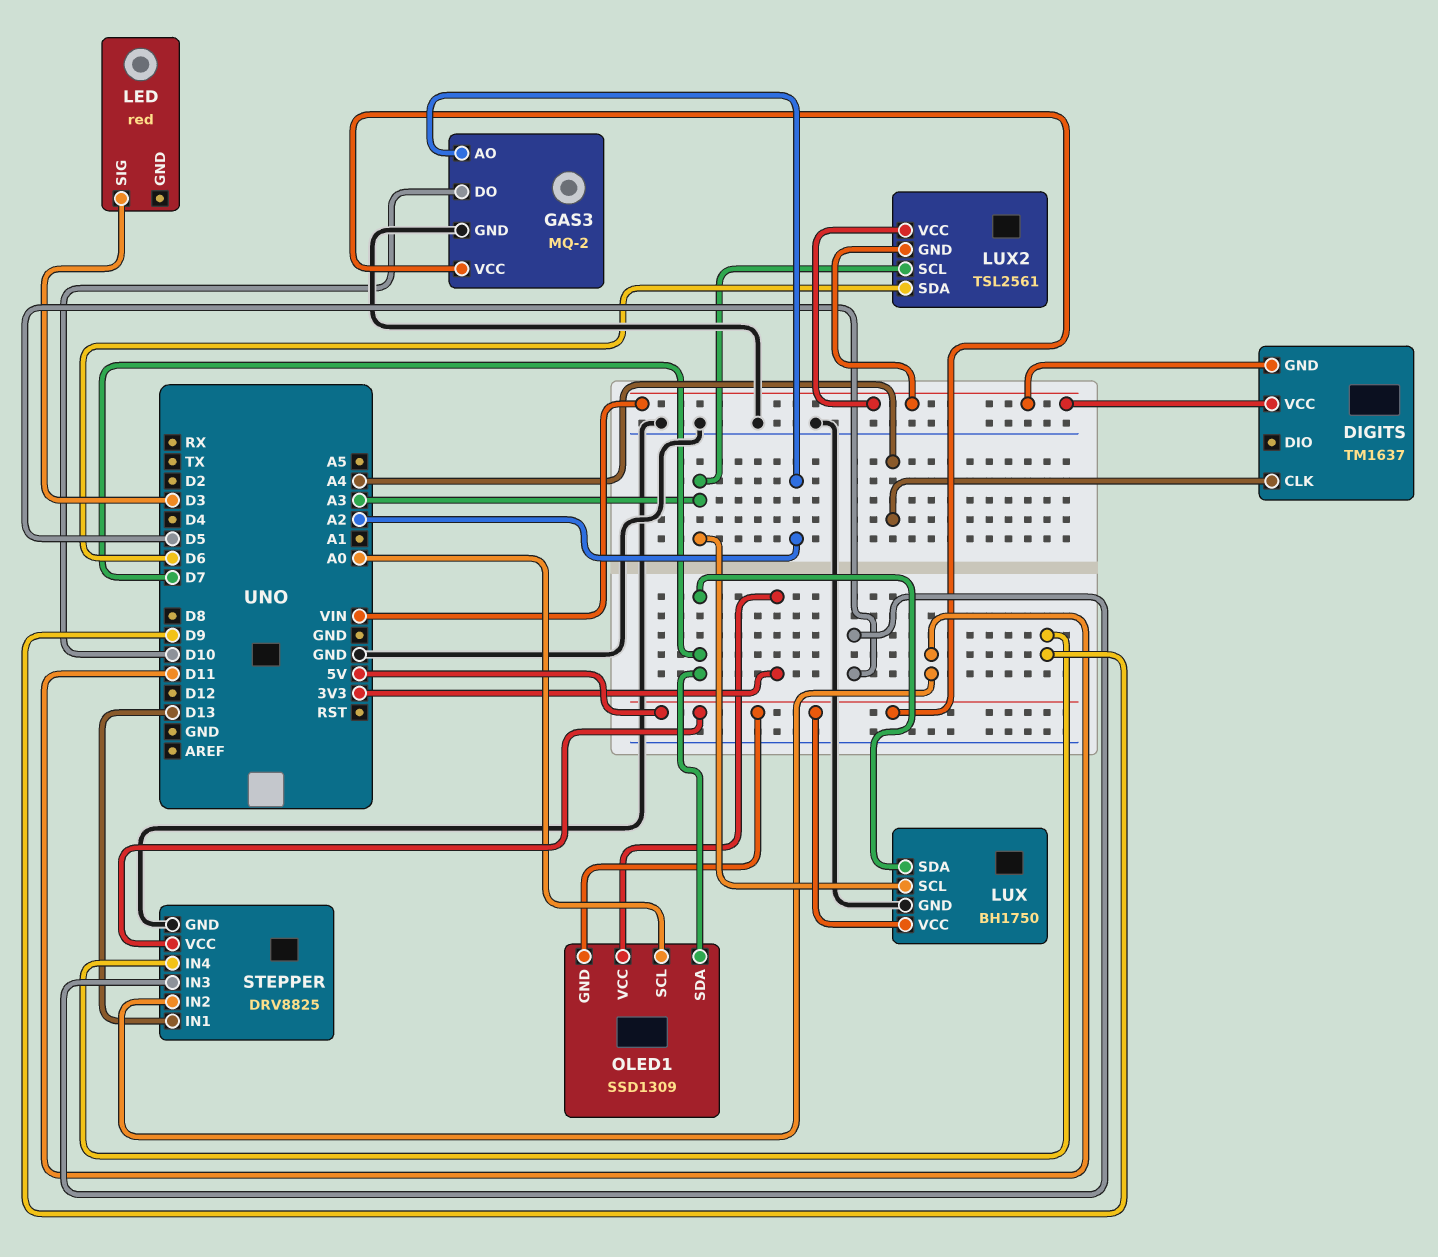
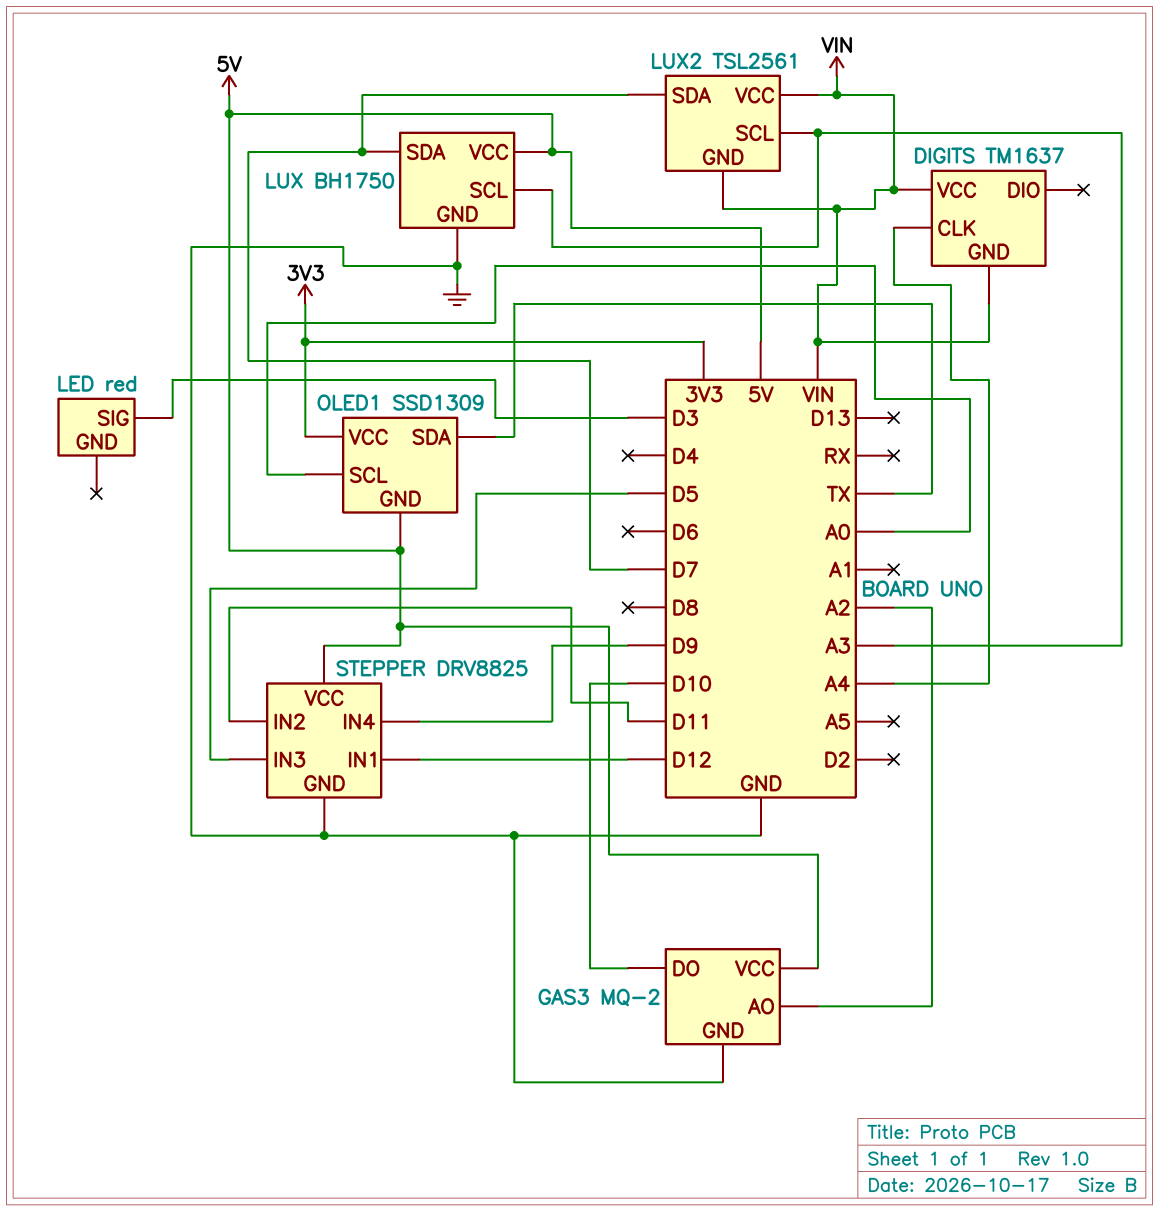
LUX2 pin SDA: D6 -> D7
OLED1 pin SDA: D7 -> TX
STEPPER pin IN1: D13 -> D12

